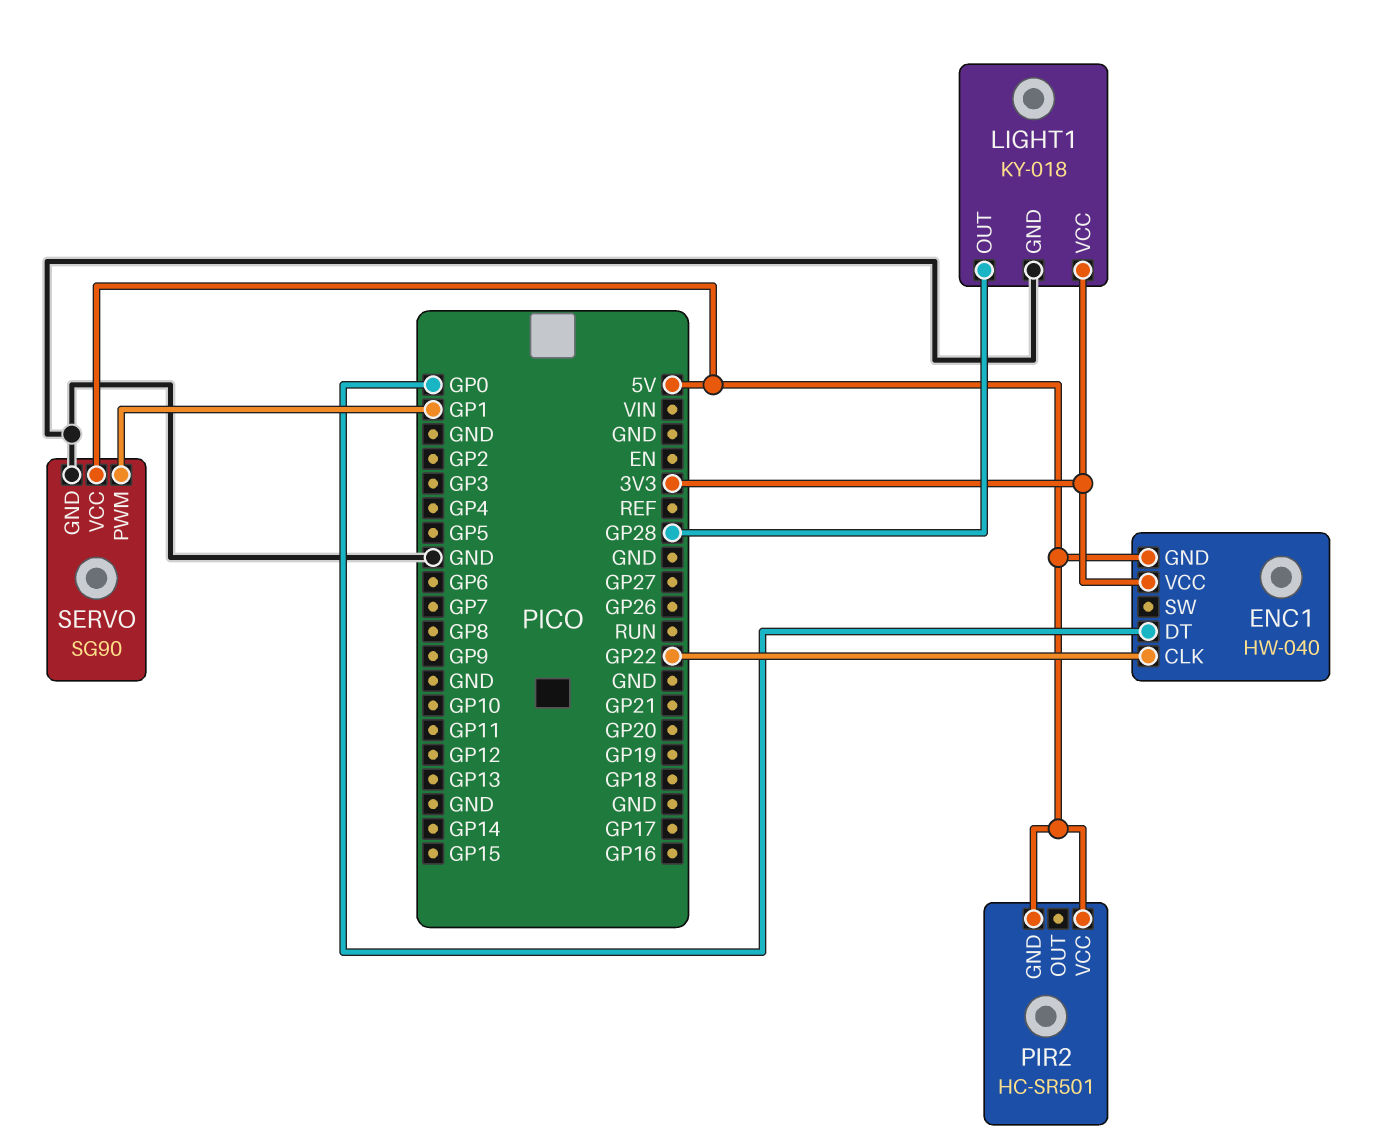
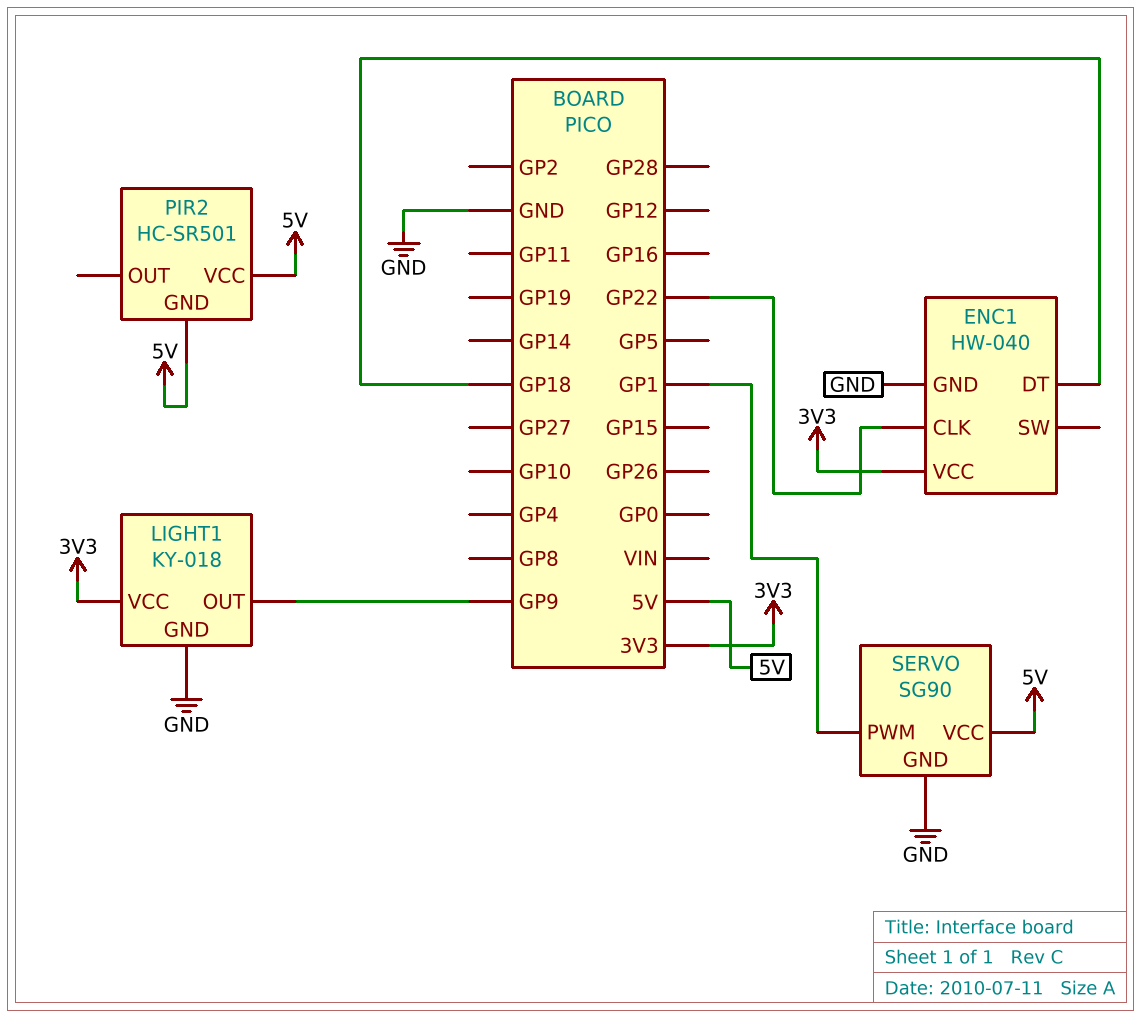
ENC1 pin DT: GP0 -> GP18
ENC1 pin GND: 5V -> GND
LIGHT1 pin OUT: GP28 -> GP9

